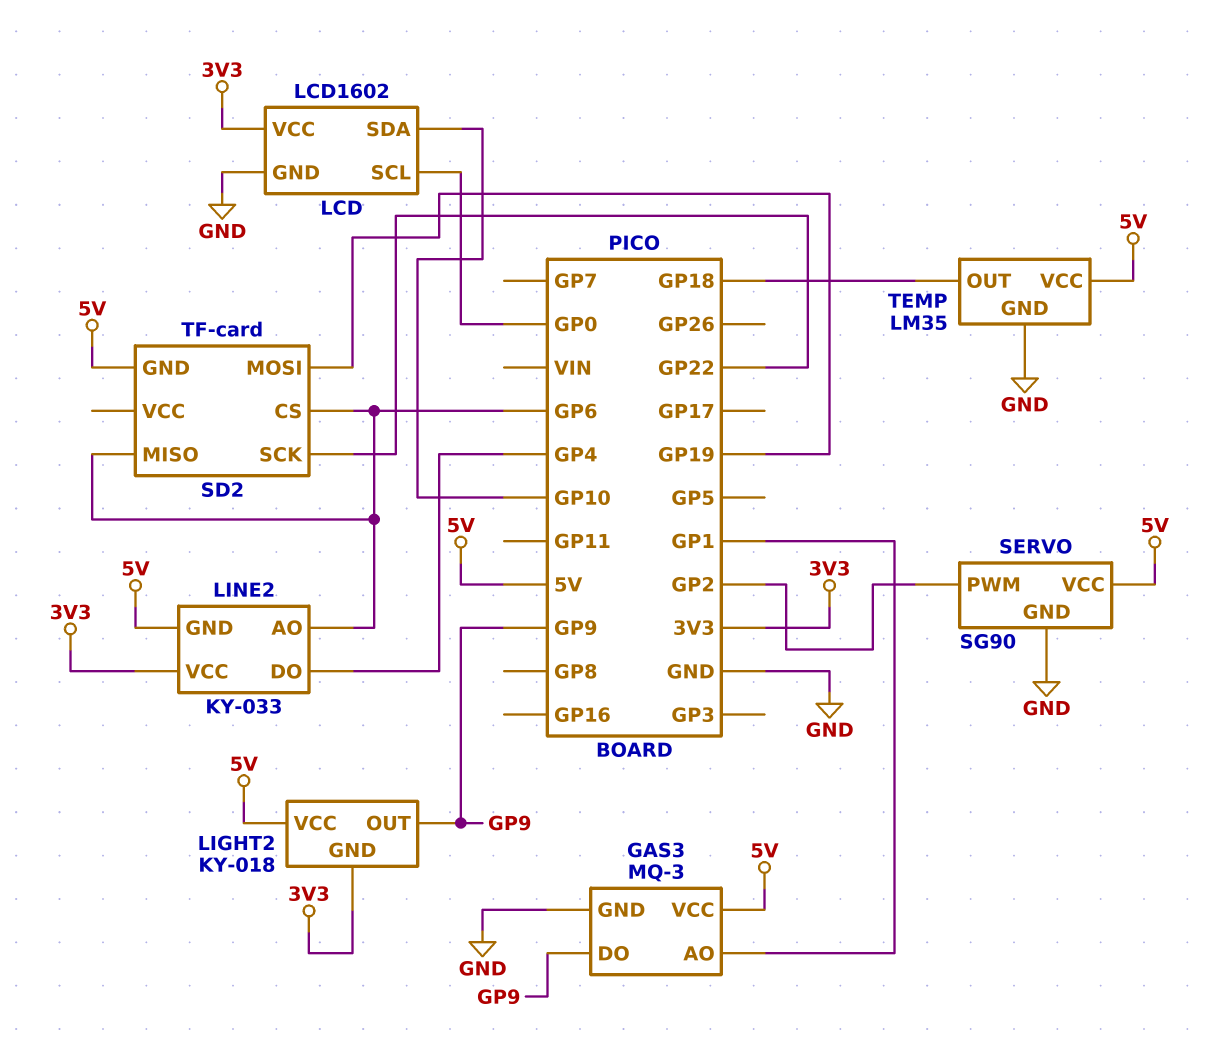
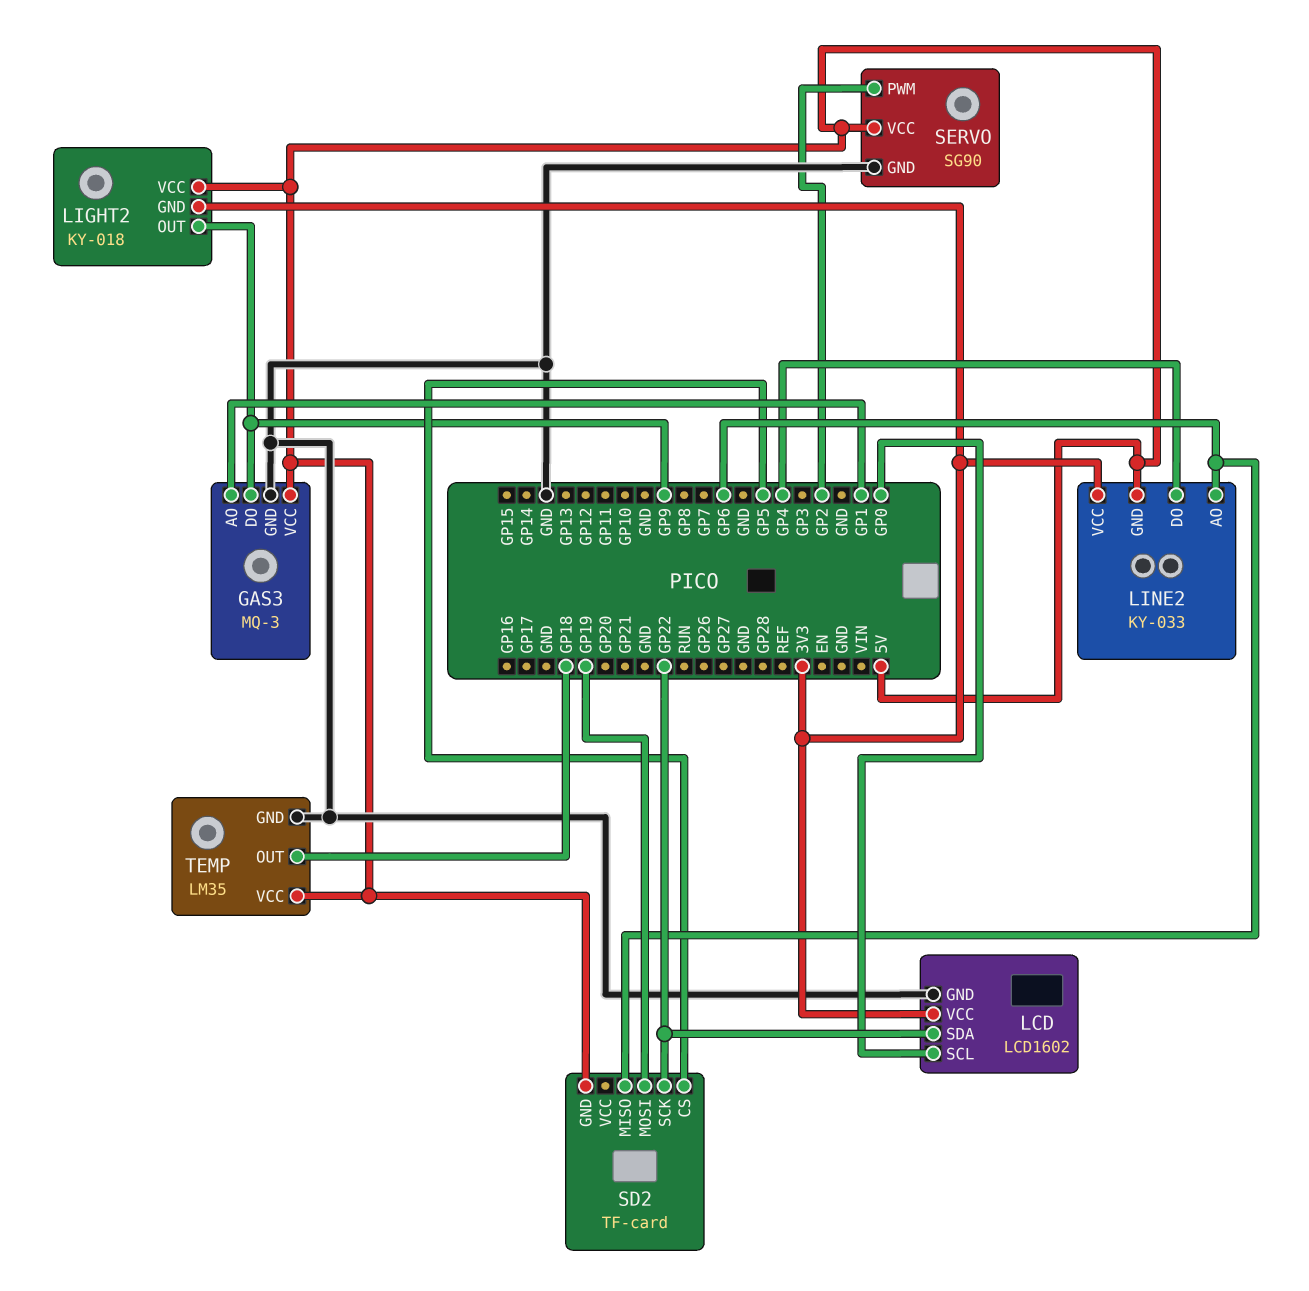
LCD pin SDA: GP10 -> GP22
SD2 pin CS: GP6 -> GP5

